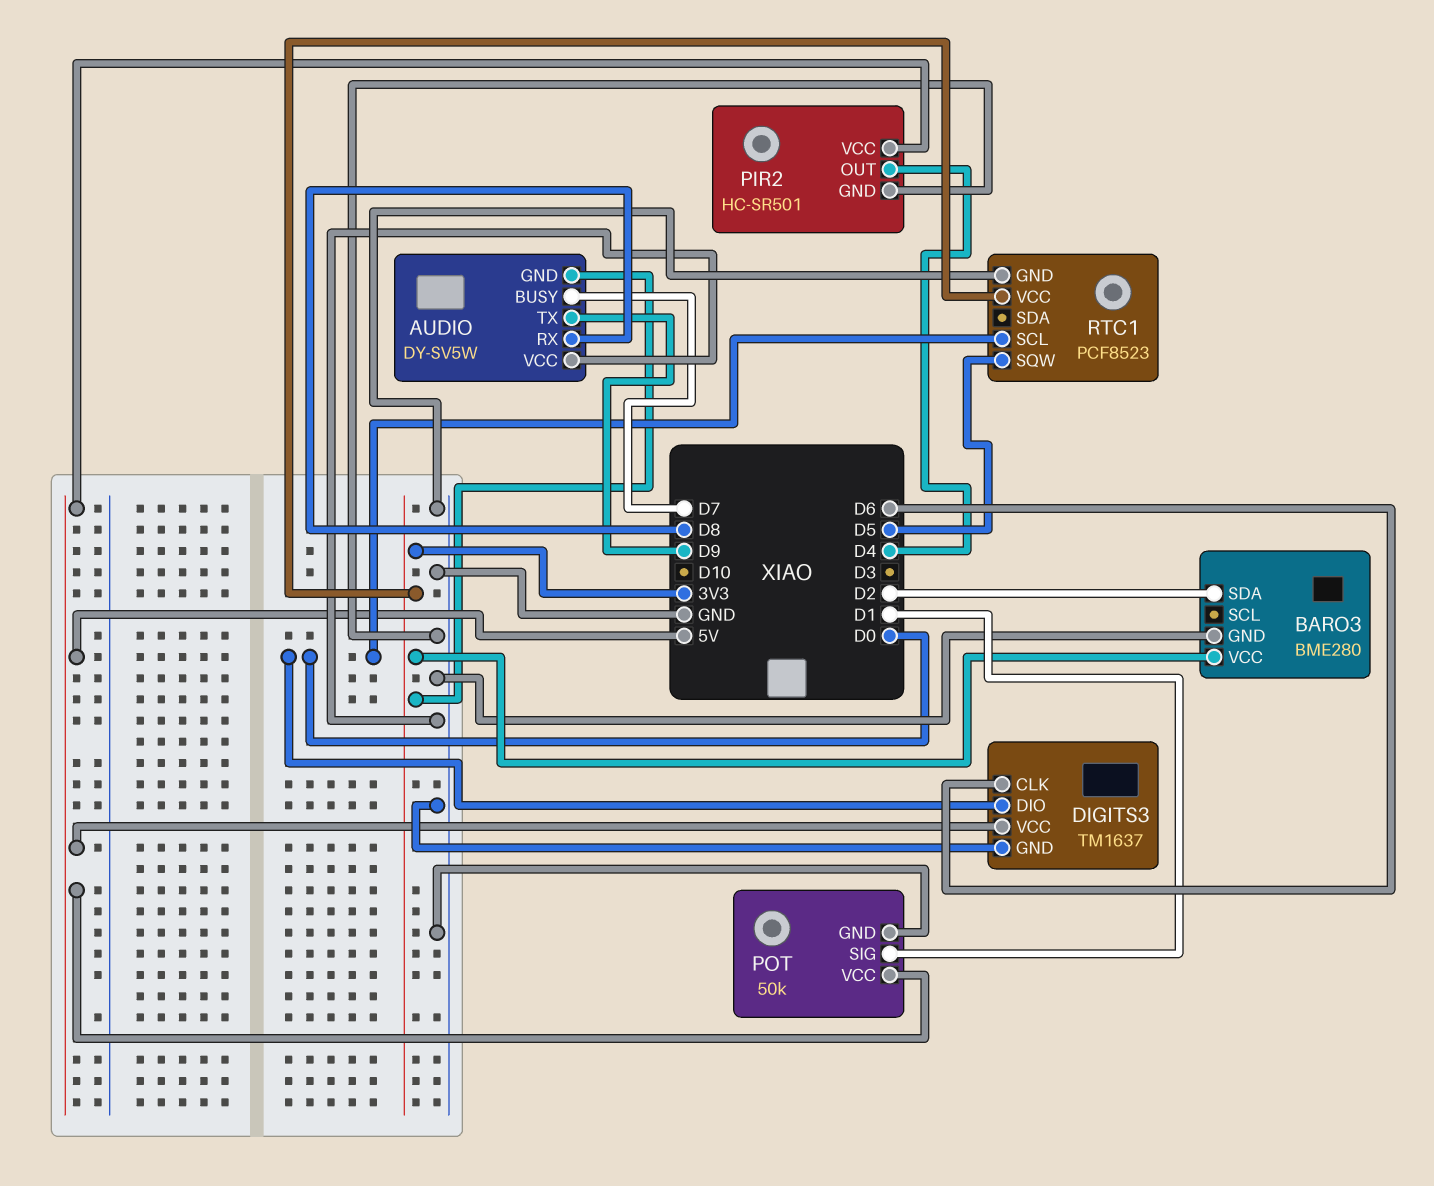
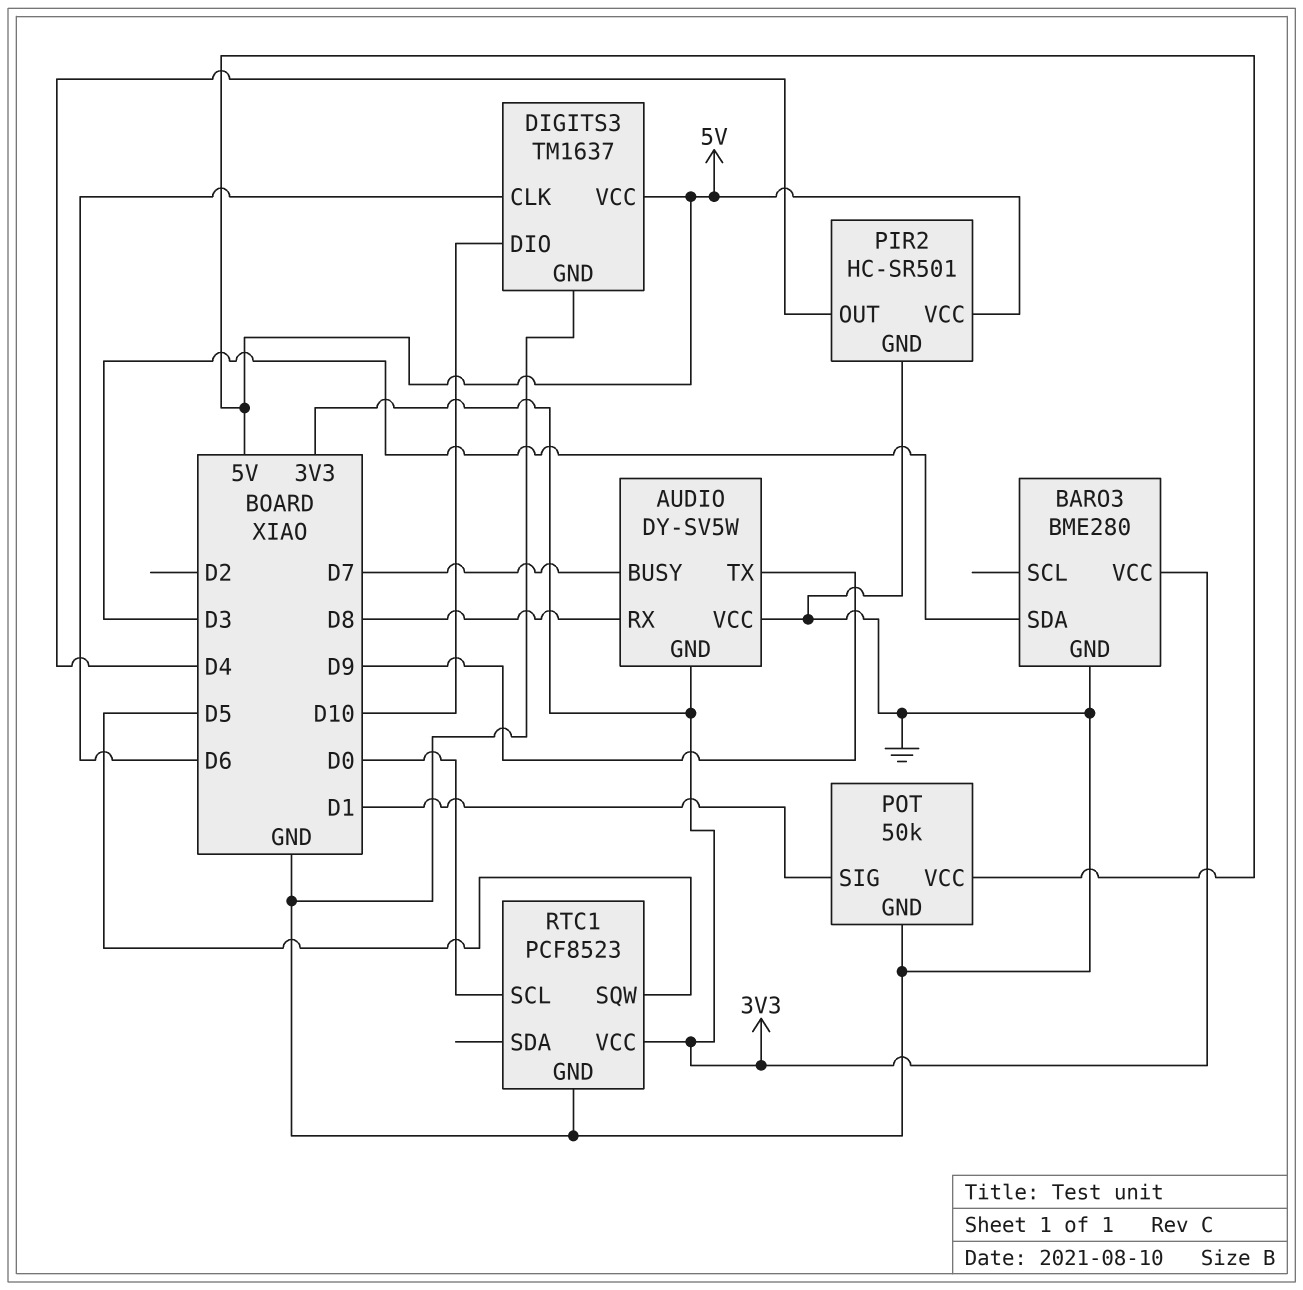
BARO3 pin SDA: D2 -> D3
DIGITS3 pin DIO: D0 -> D10

